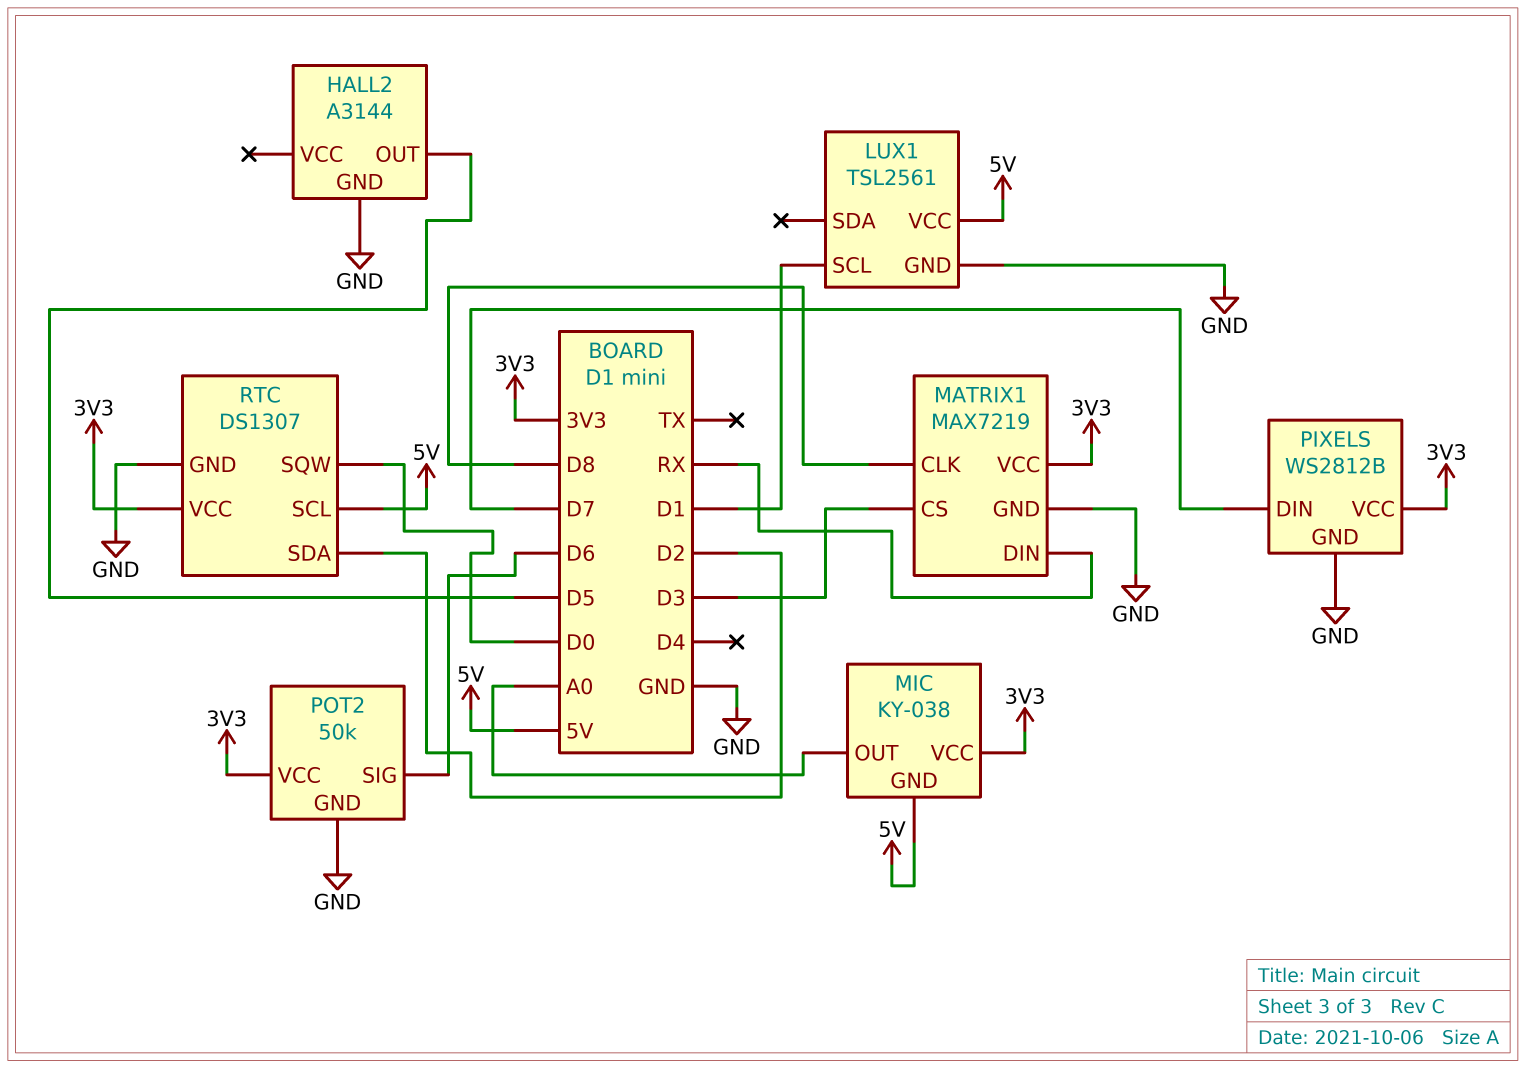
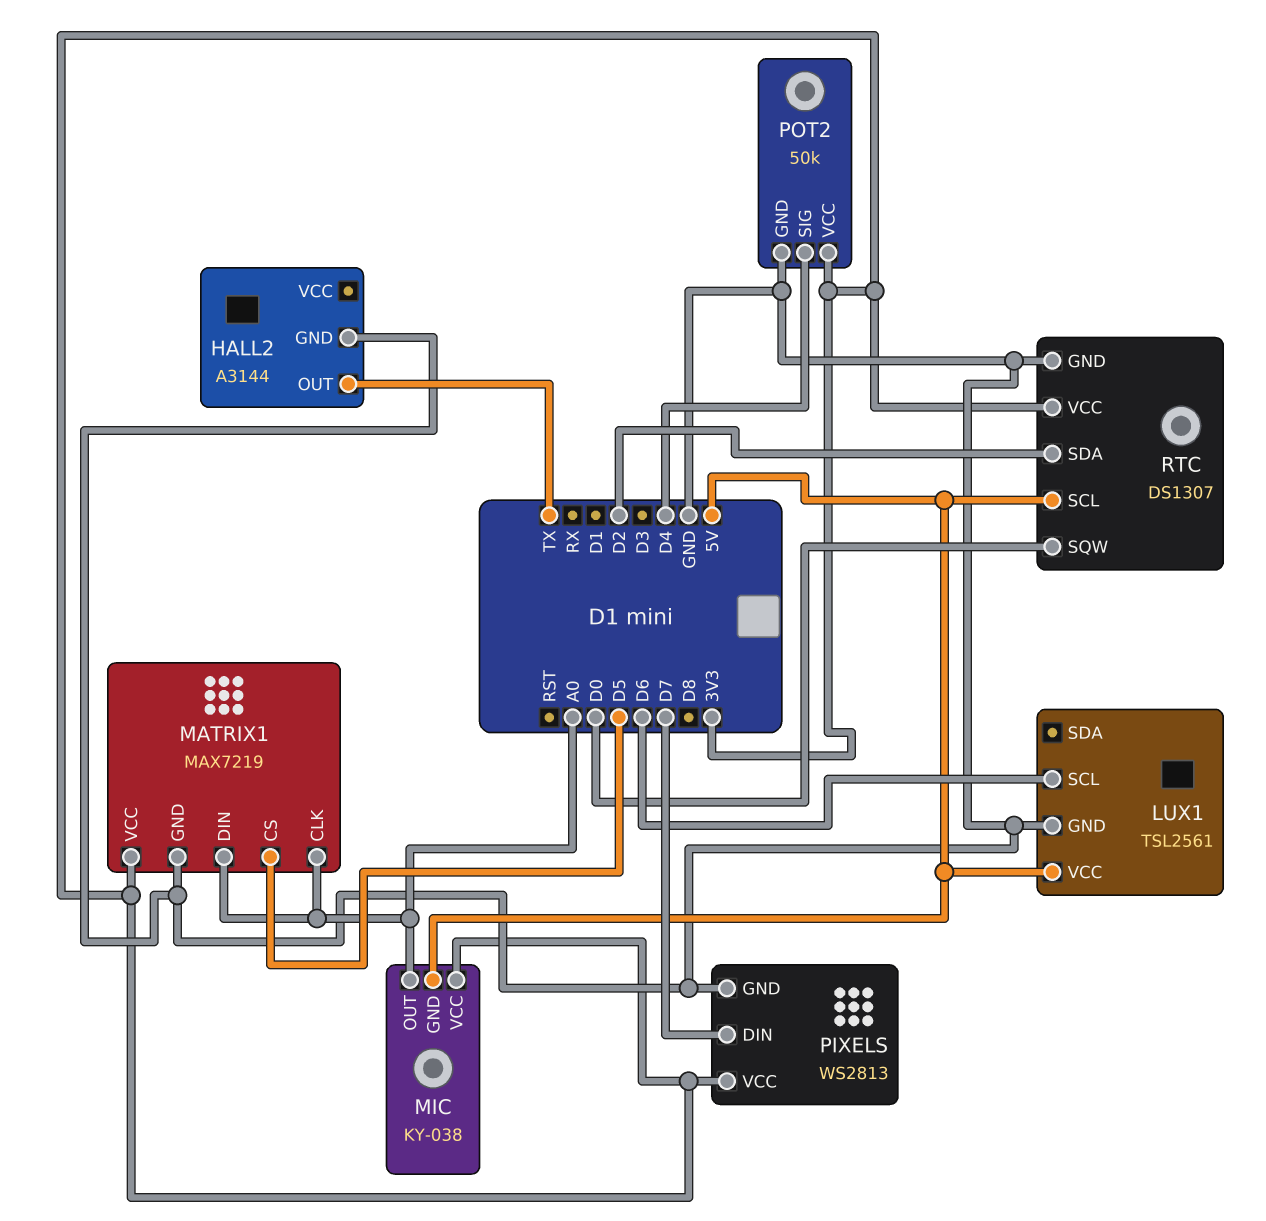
HALL2 pin OUT: D5 -> TX
LUX1 pin SCL: D1 -> D6
MATRIX1 pin CLK: D8 -> A0
MATRIX1 pin CS: D3 -> D5
MATRIX1 pin DIN: RX -> A0
PIXELS: WS2812B -> WS2813
POT2 pin SIG: D6 -> D4

